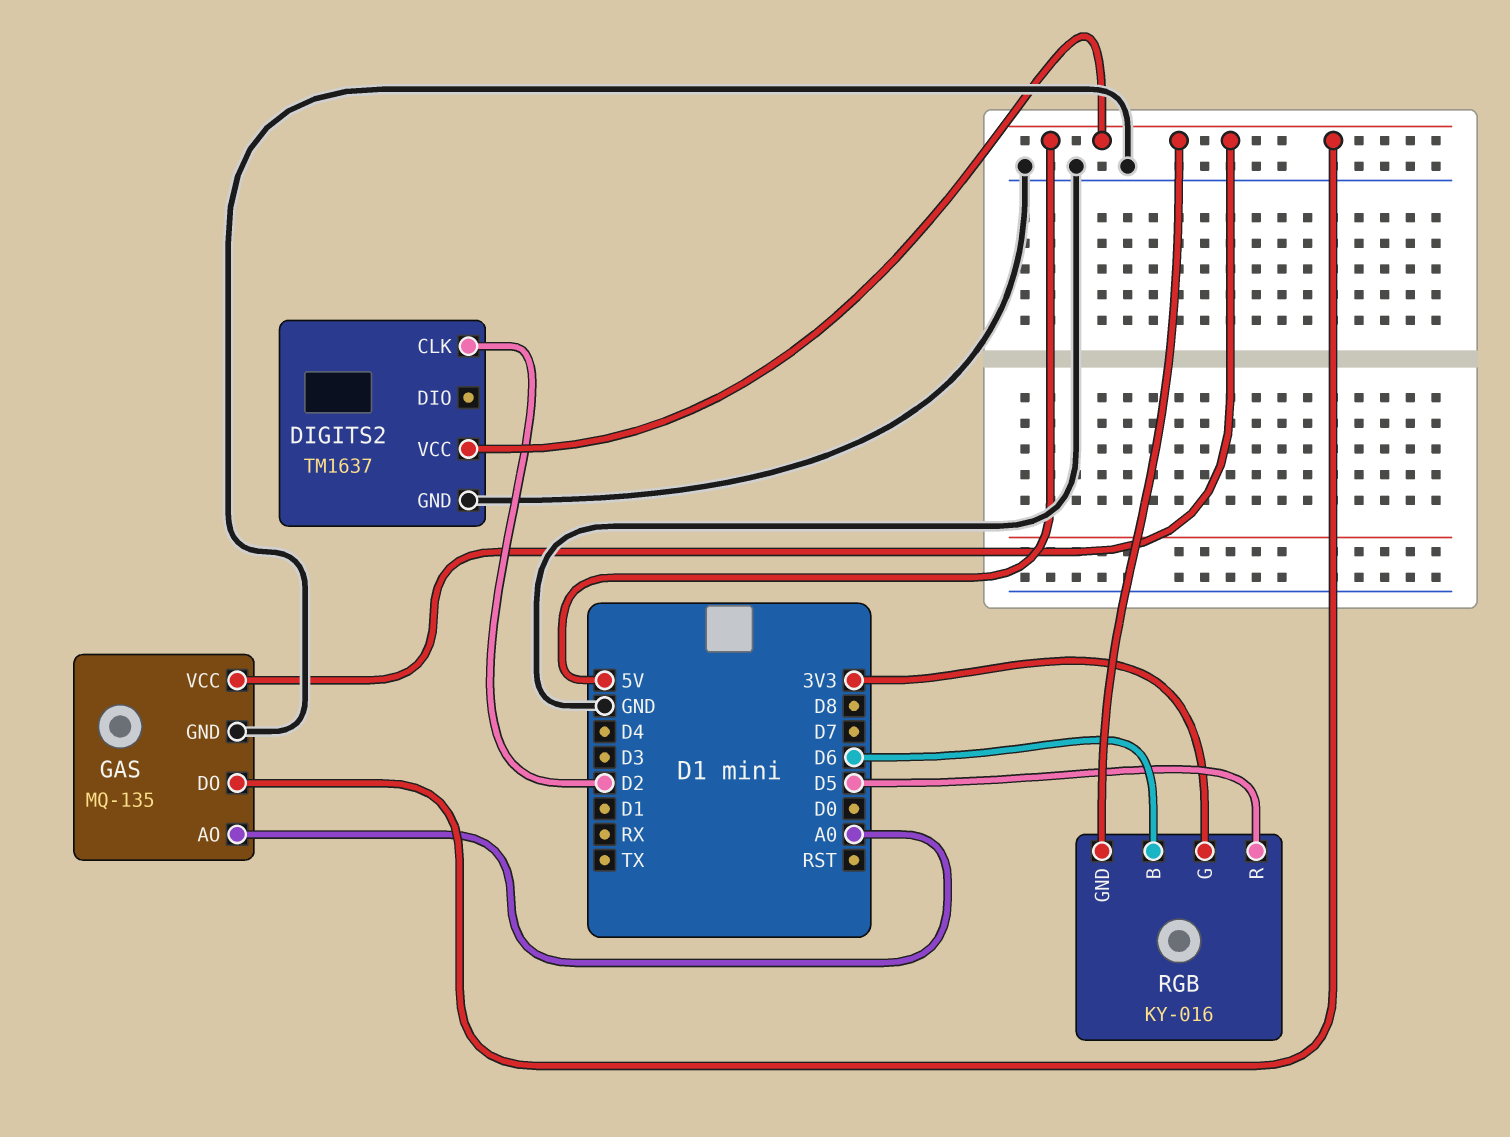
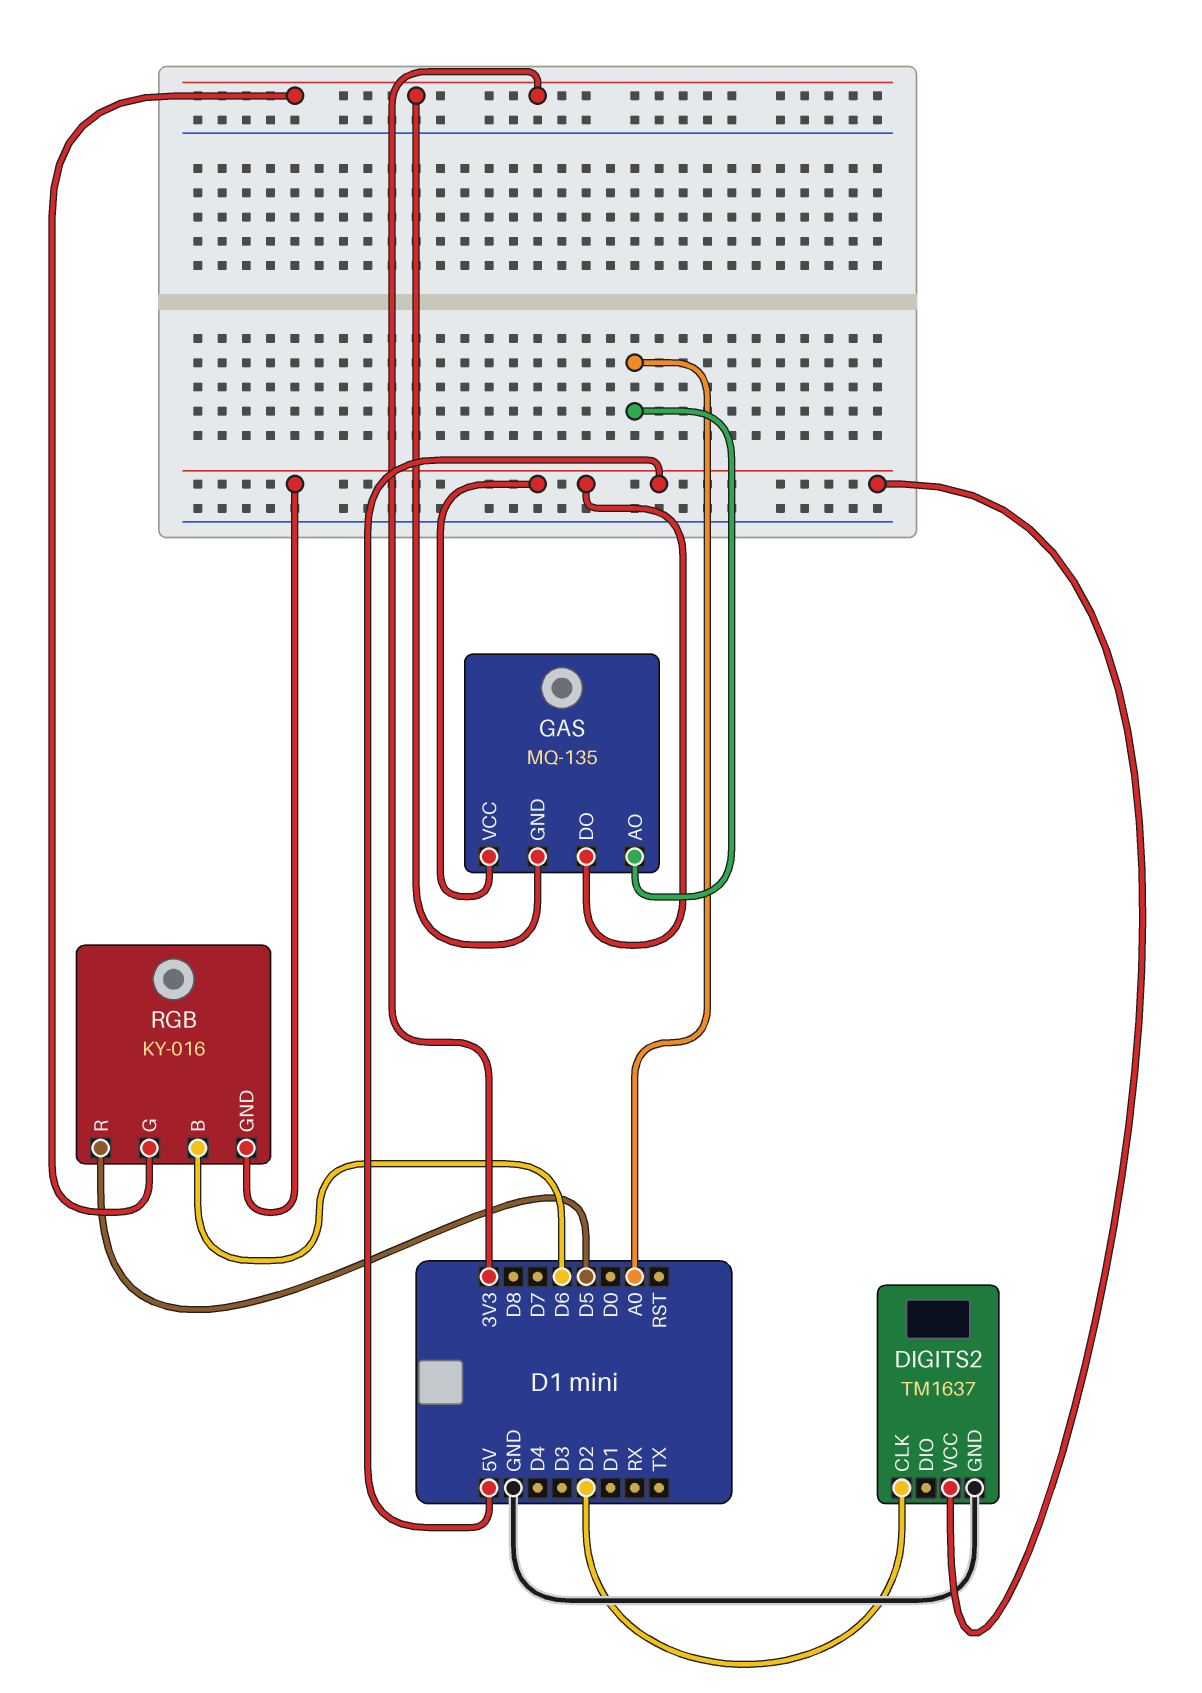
GAS pin GND: GND -> 3V3

